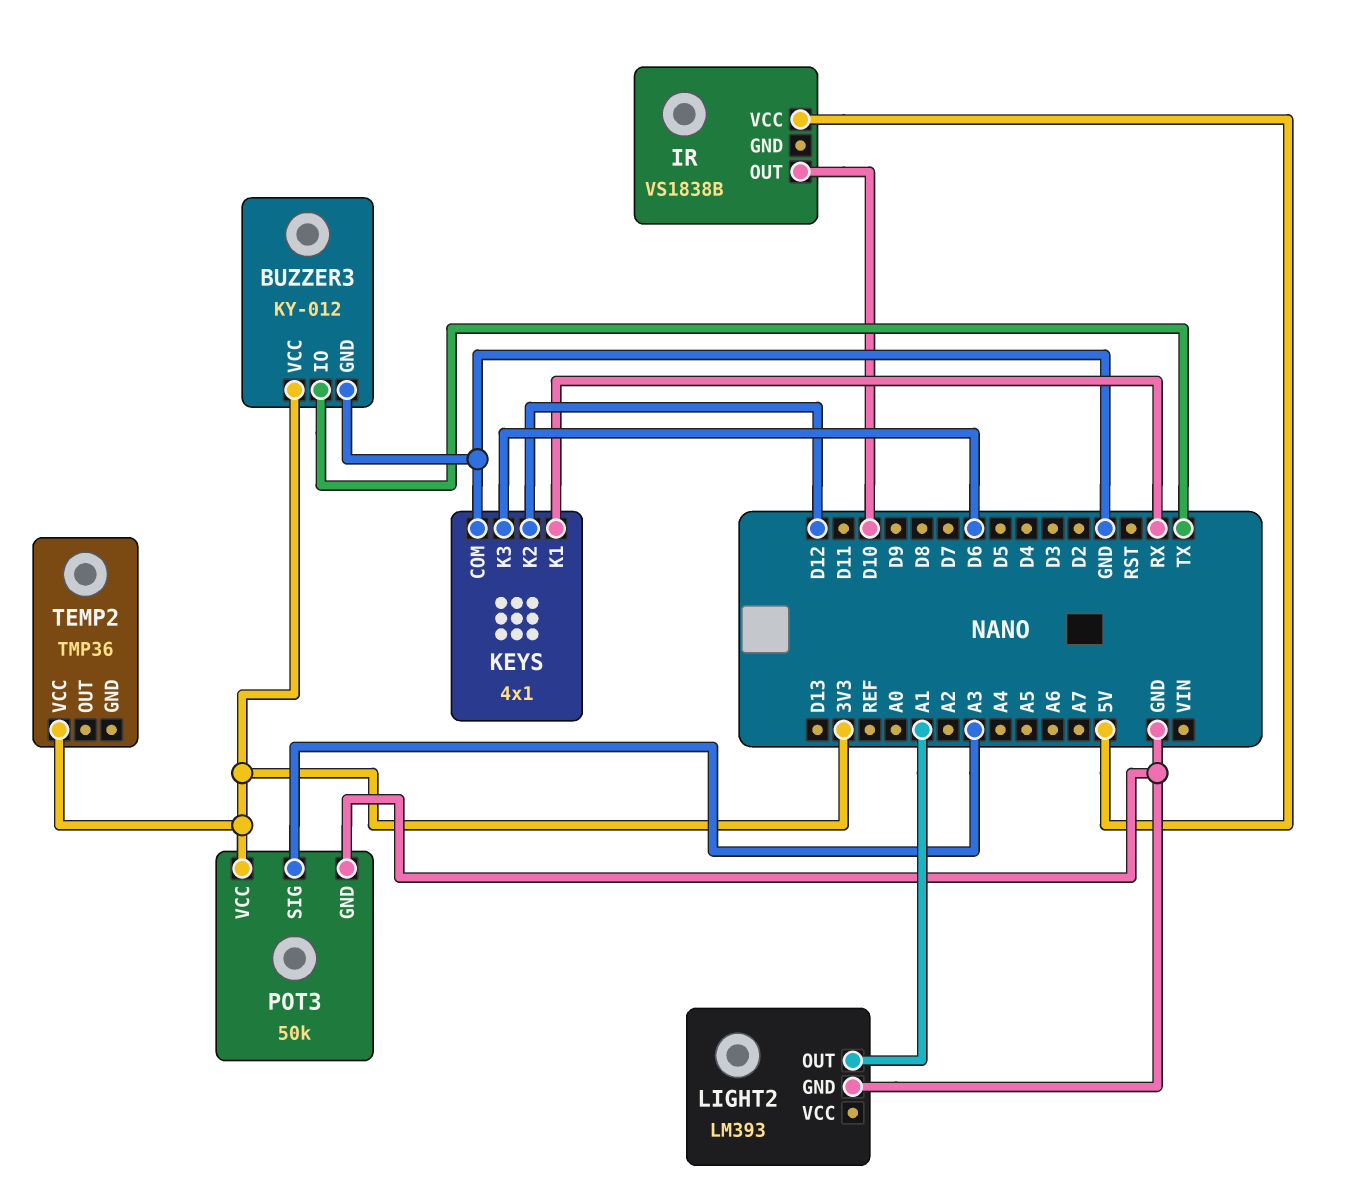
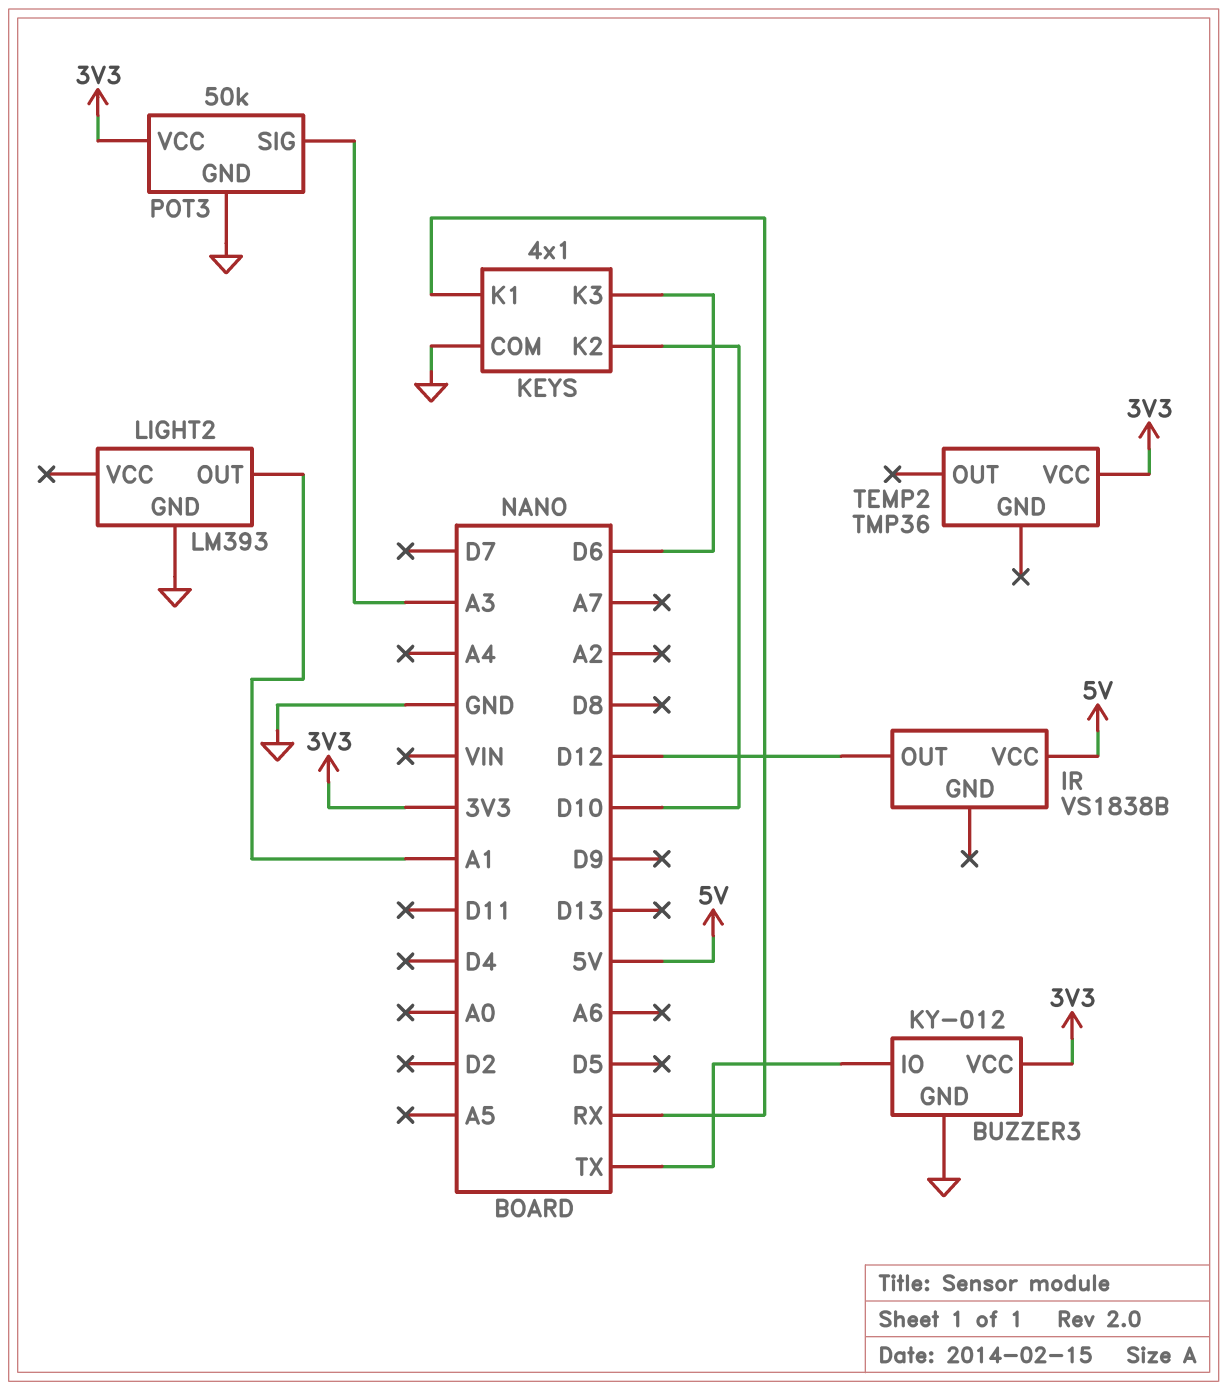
IR pin OUT: D10 -> D12
KEYS pin K2: D12 -> D10

